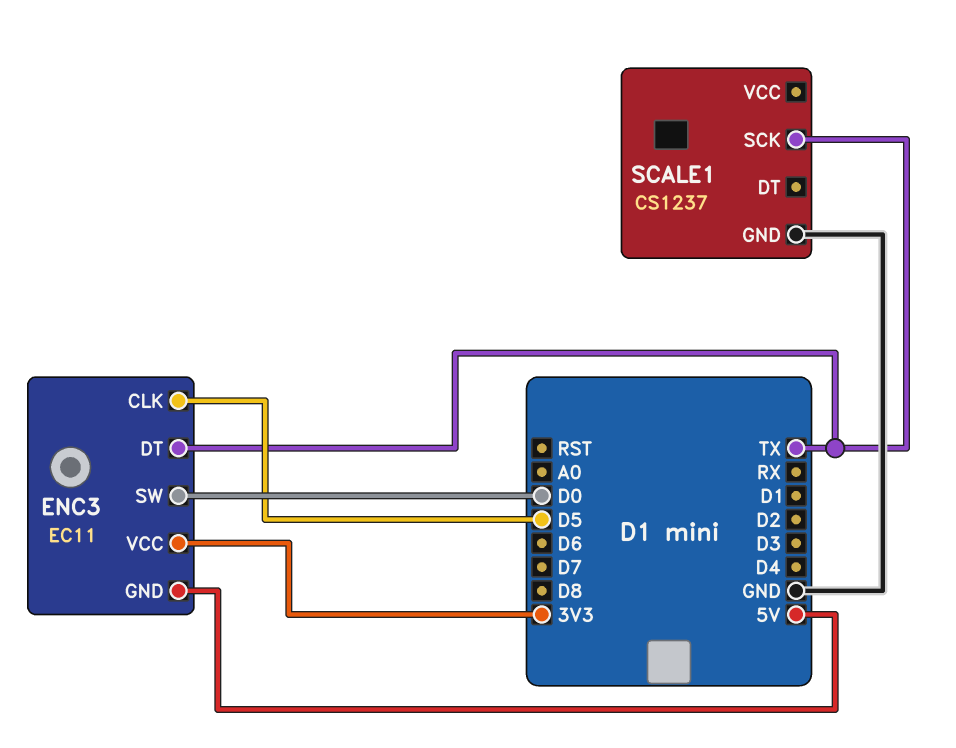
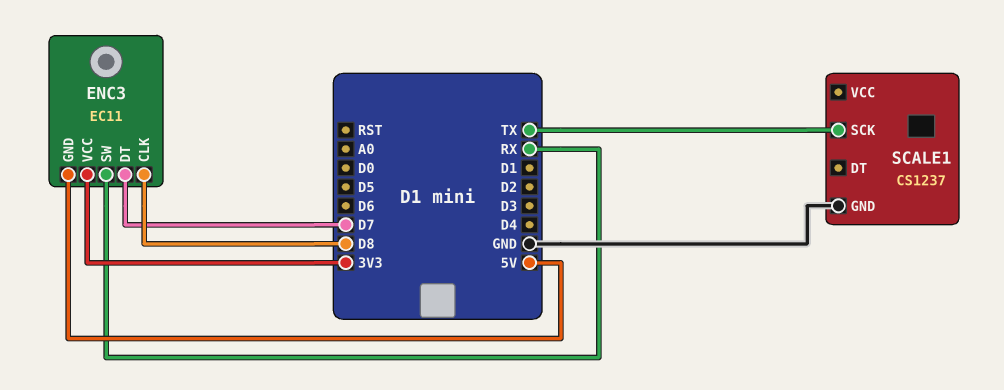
ENC3 pin CLK: D5 -> D8
ENC3 pin DT: TX -> D7
ENC3 pin SW: D0 -> RX

